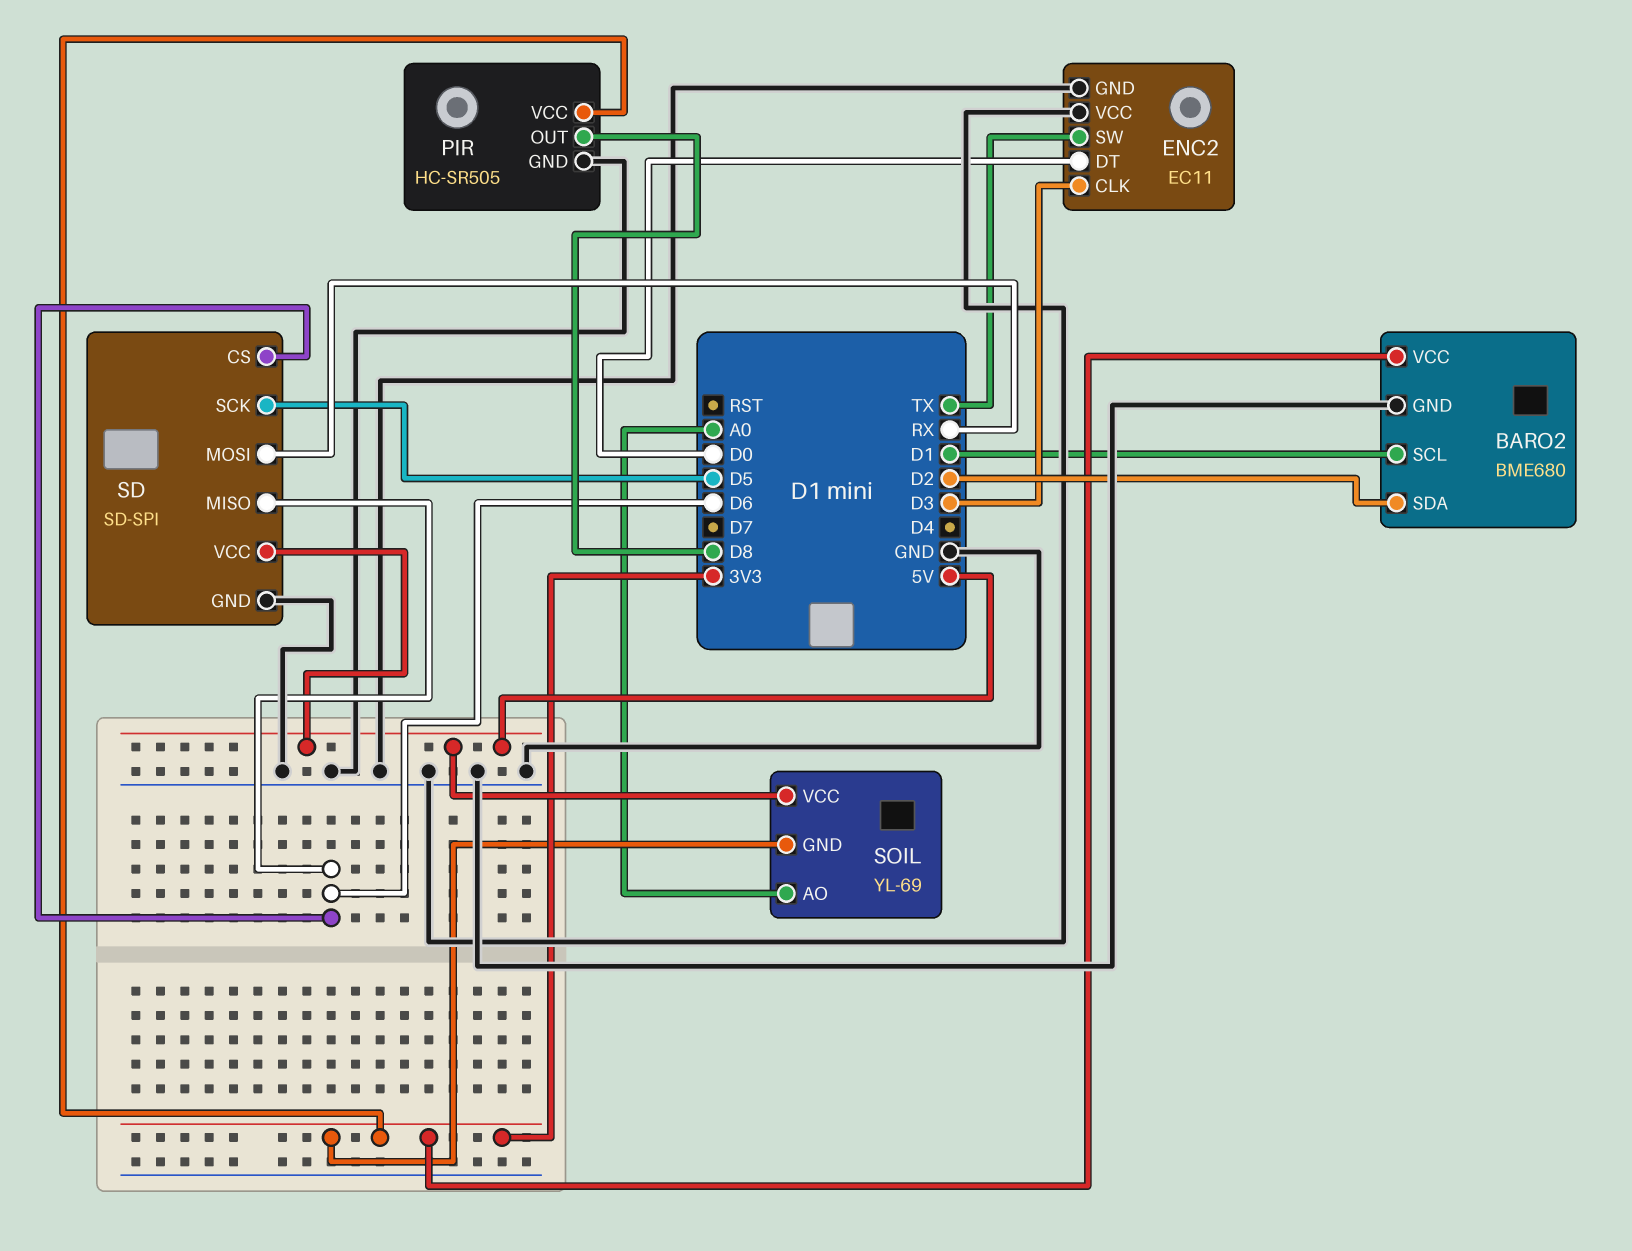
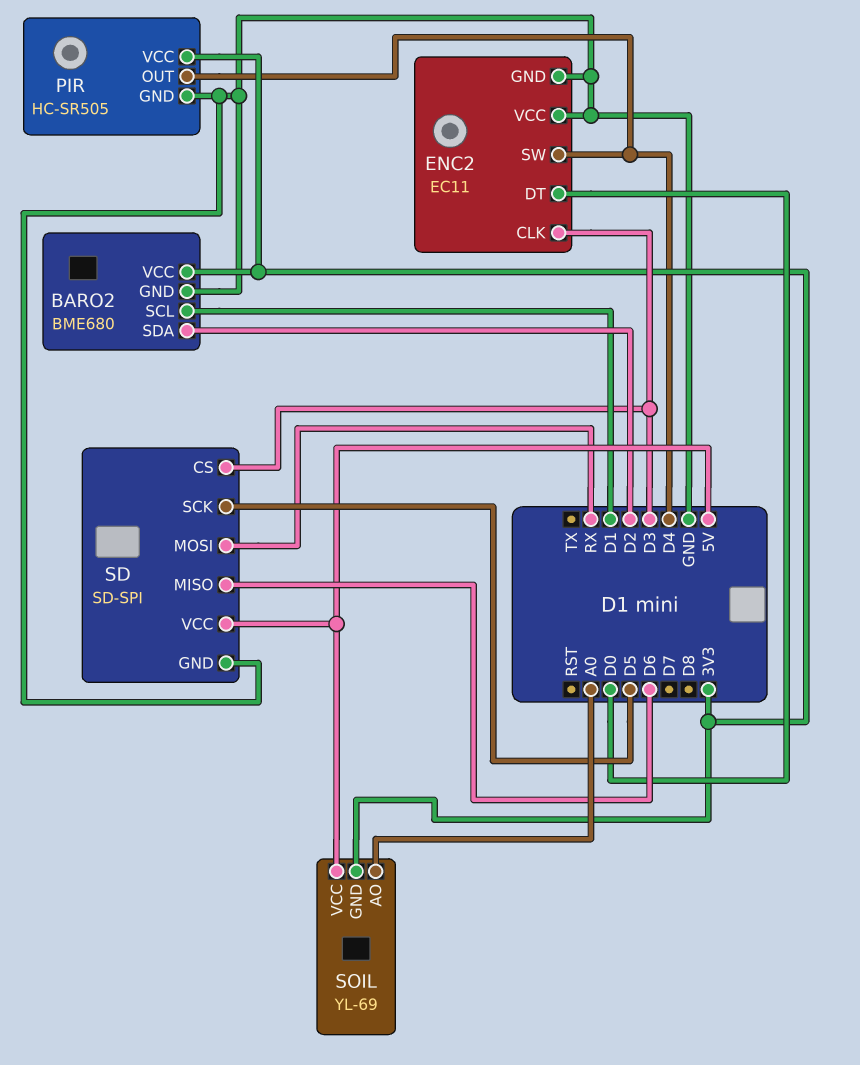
ENC2 pin SW: TX -> D4
PIR pin OUT: D8 -> D4
SD pin CS: D6 -> D3

